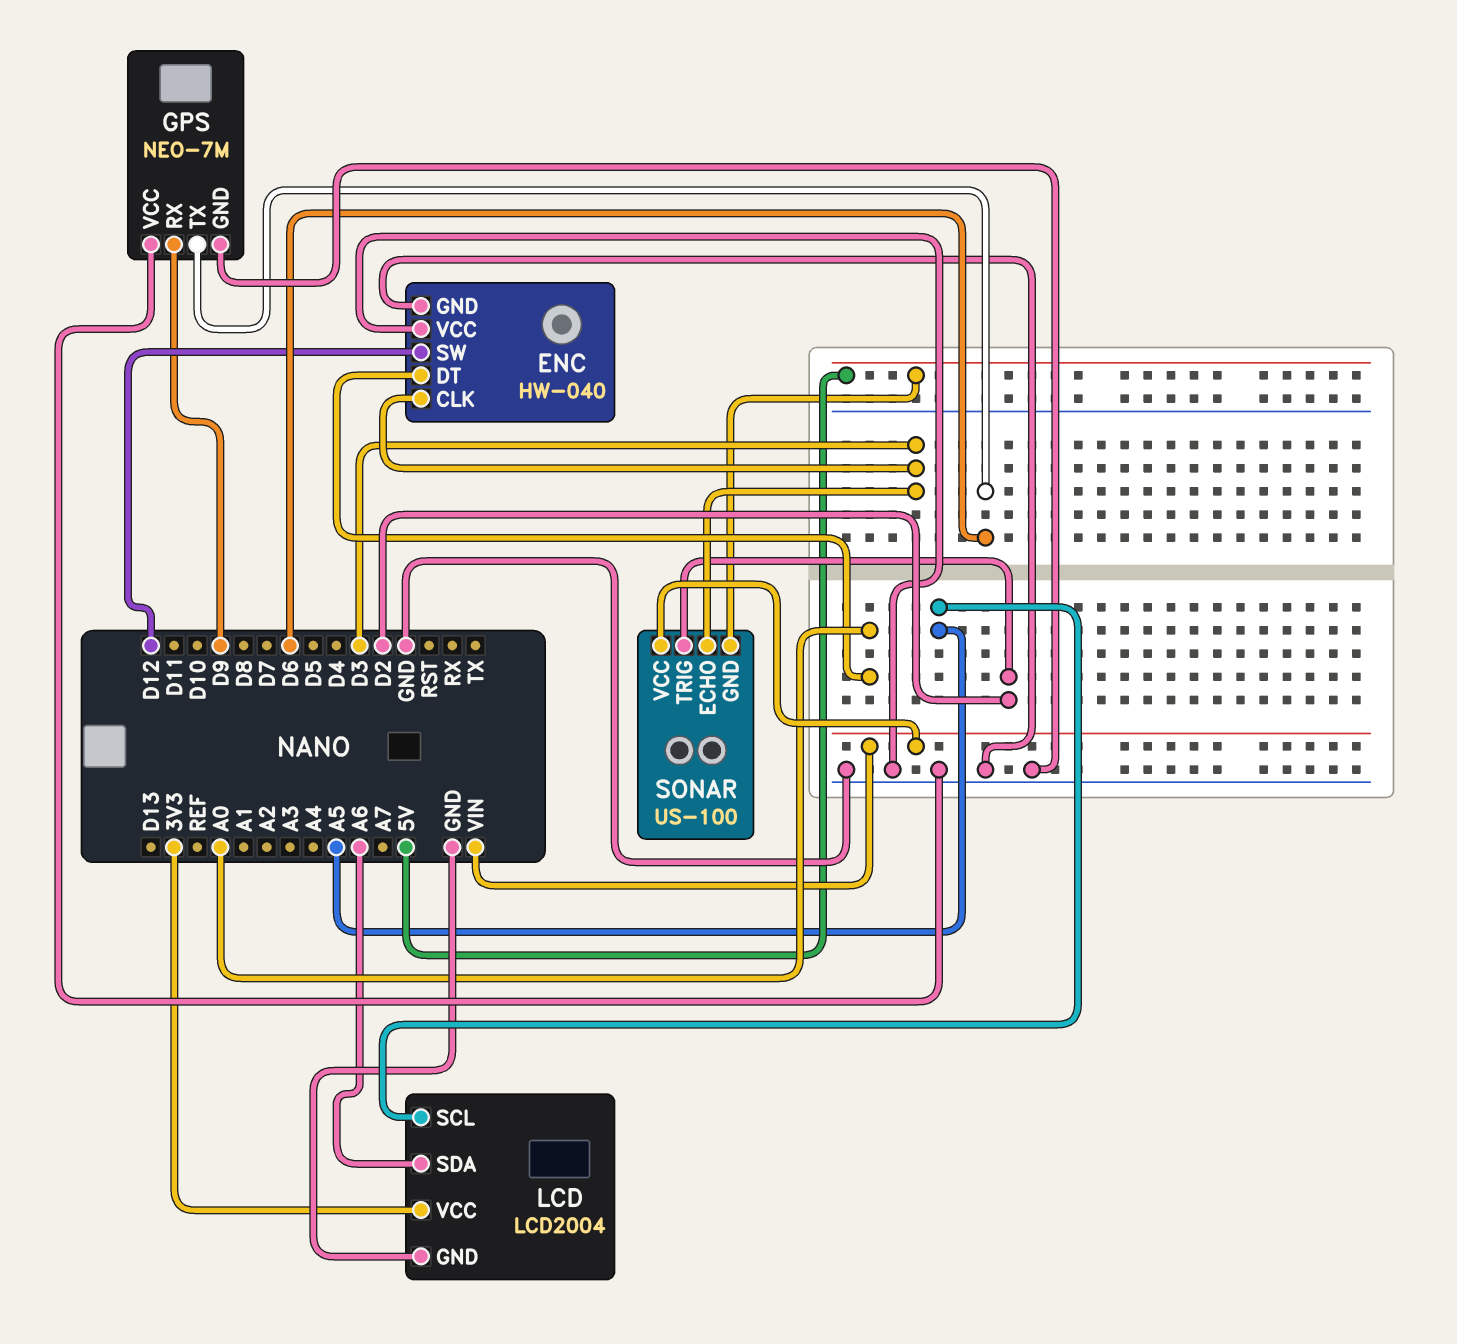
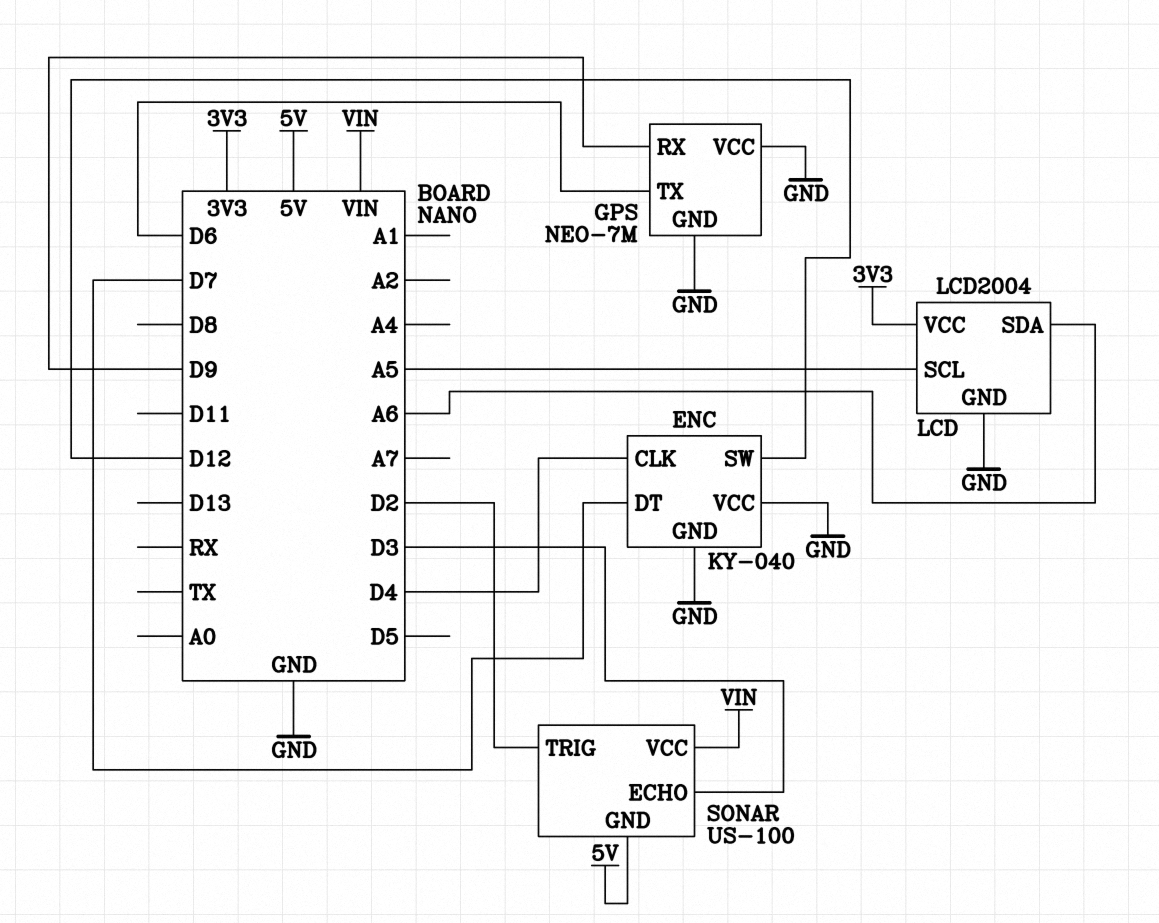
ENC: HW-040 -> KY-040
ENC pin CLK: D3 -> D4
ENC pin DT: A0 -> D7

